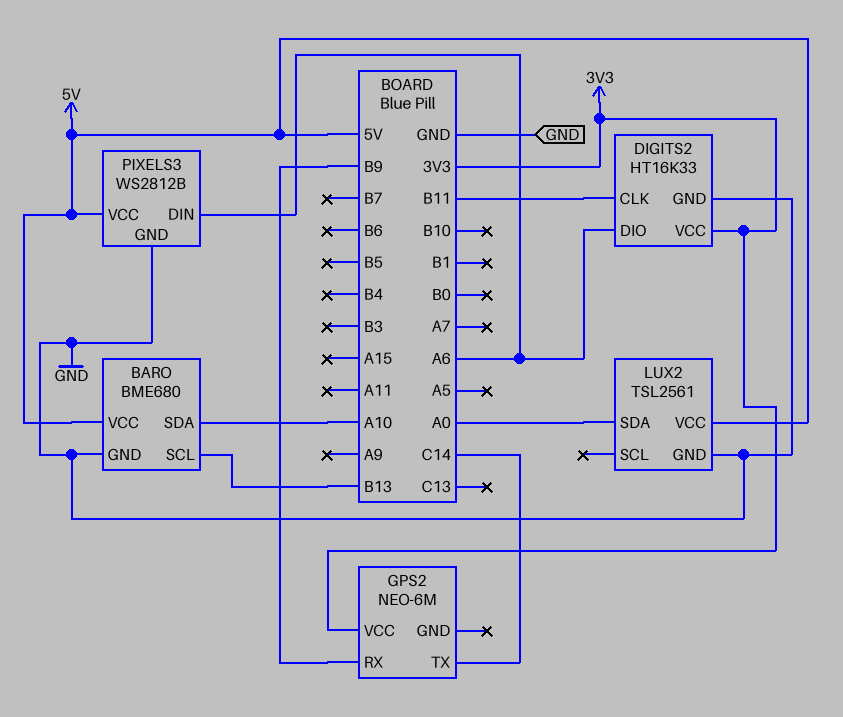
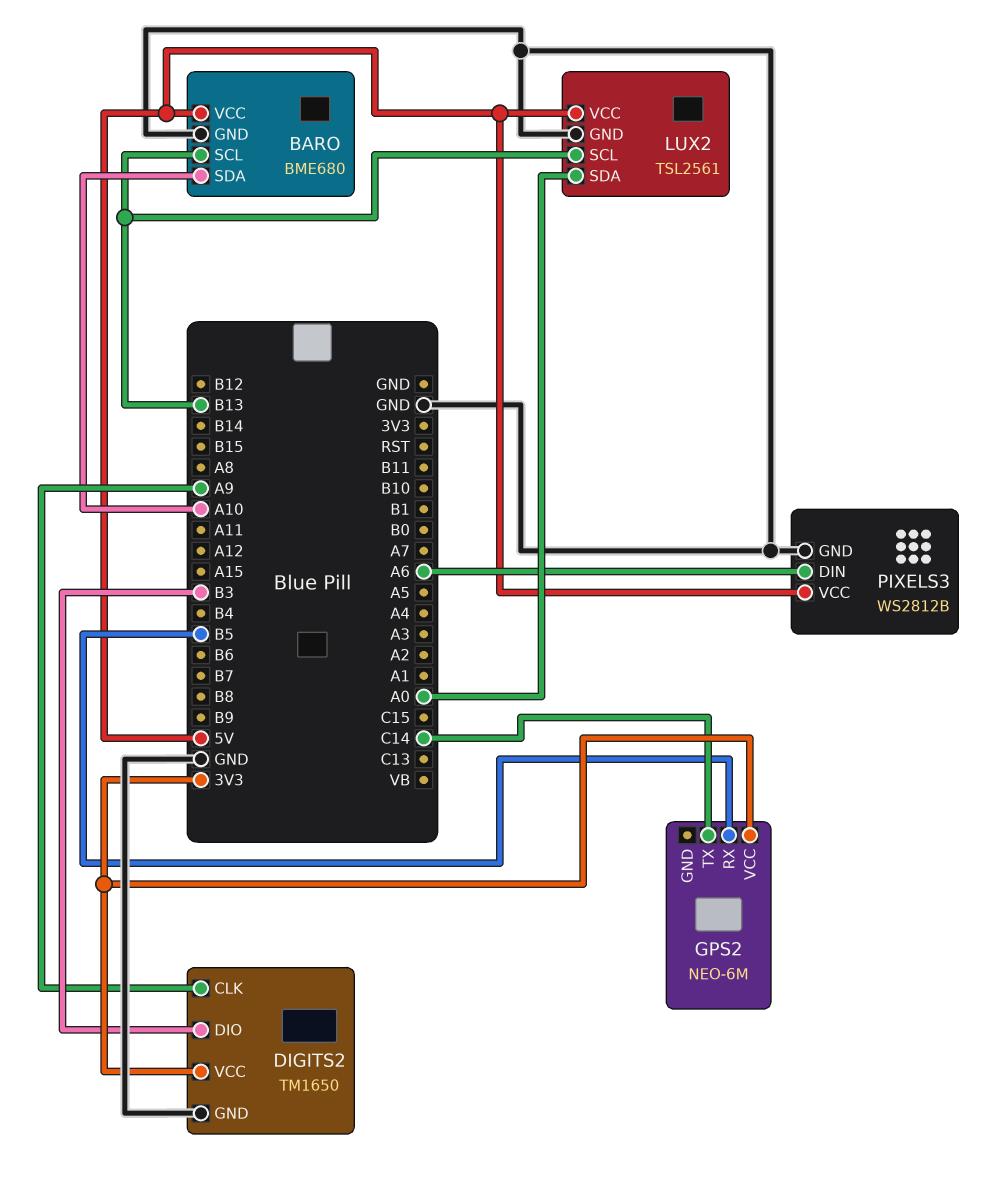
DIGITS2: HT16K33 -> TM1650
DIGITS2 pin CLK: B11 -> A9
DIGITS2 pin DIO: A6 -> B3
GPS2 pin RX: B9 -> B5
LUX2 pin SCL: none -> B13

